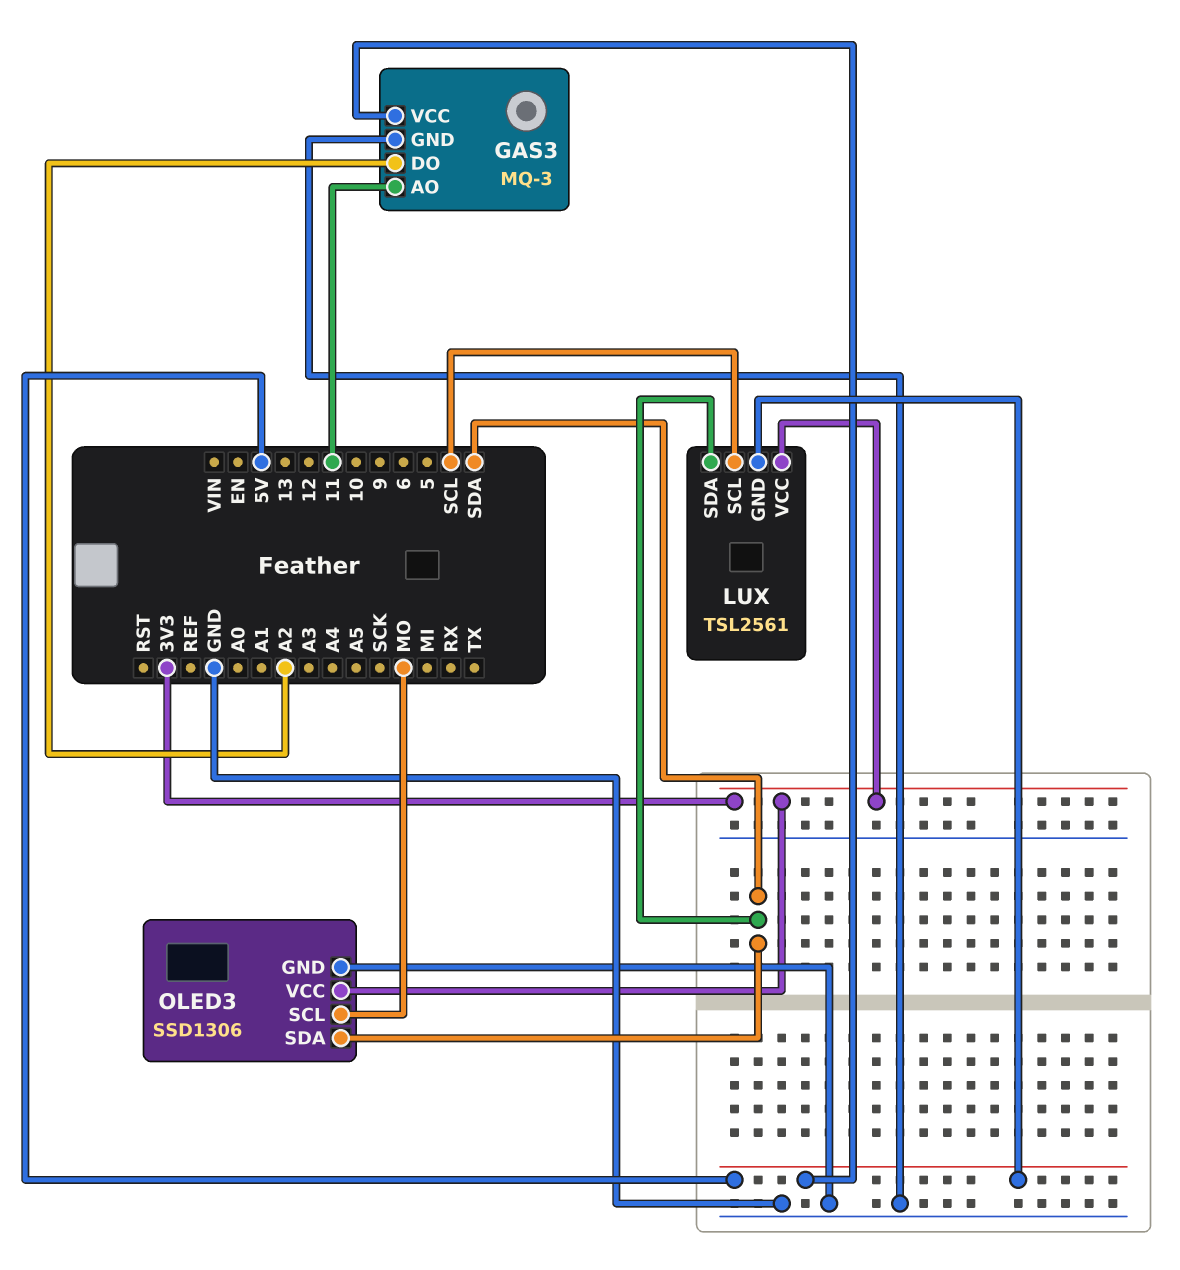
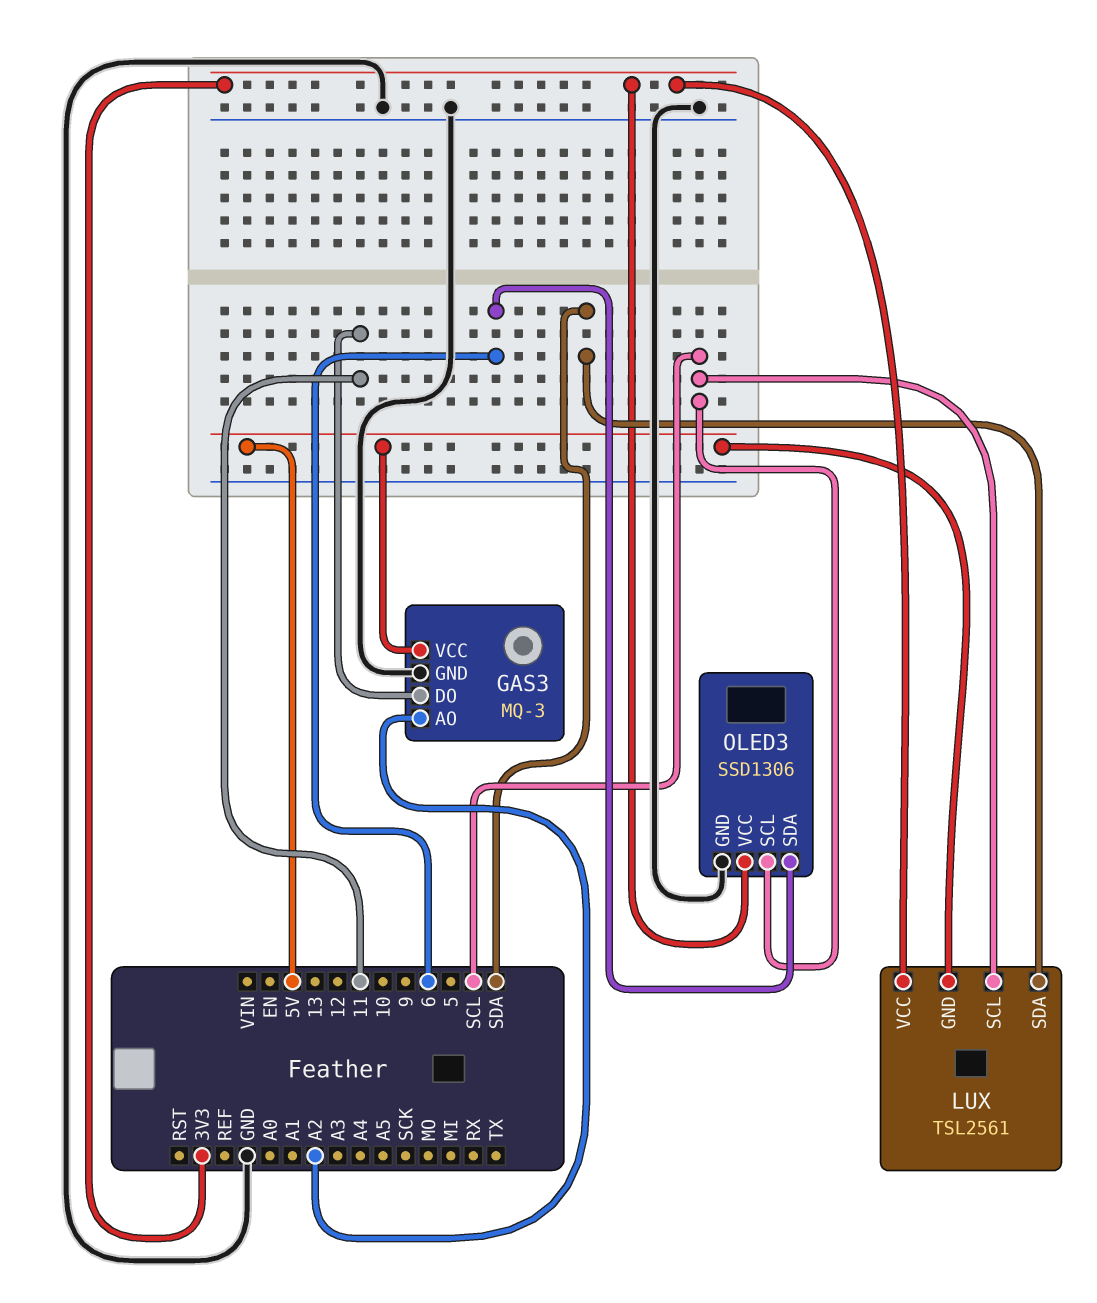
GAS3 pin AO: 11 -> A2
GAS3 pin DO: A2 -> 11
OLED3 pin SCL: MO -> SCL
OLED3 pin SDA: SDA -> 6

